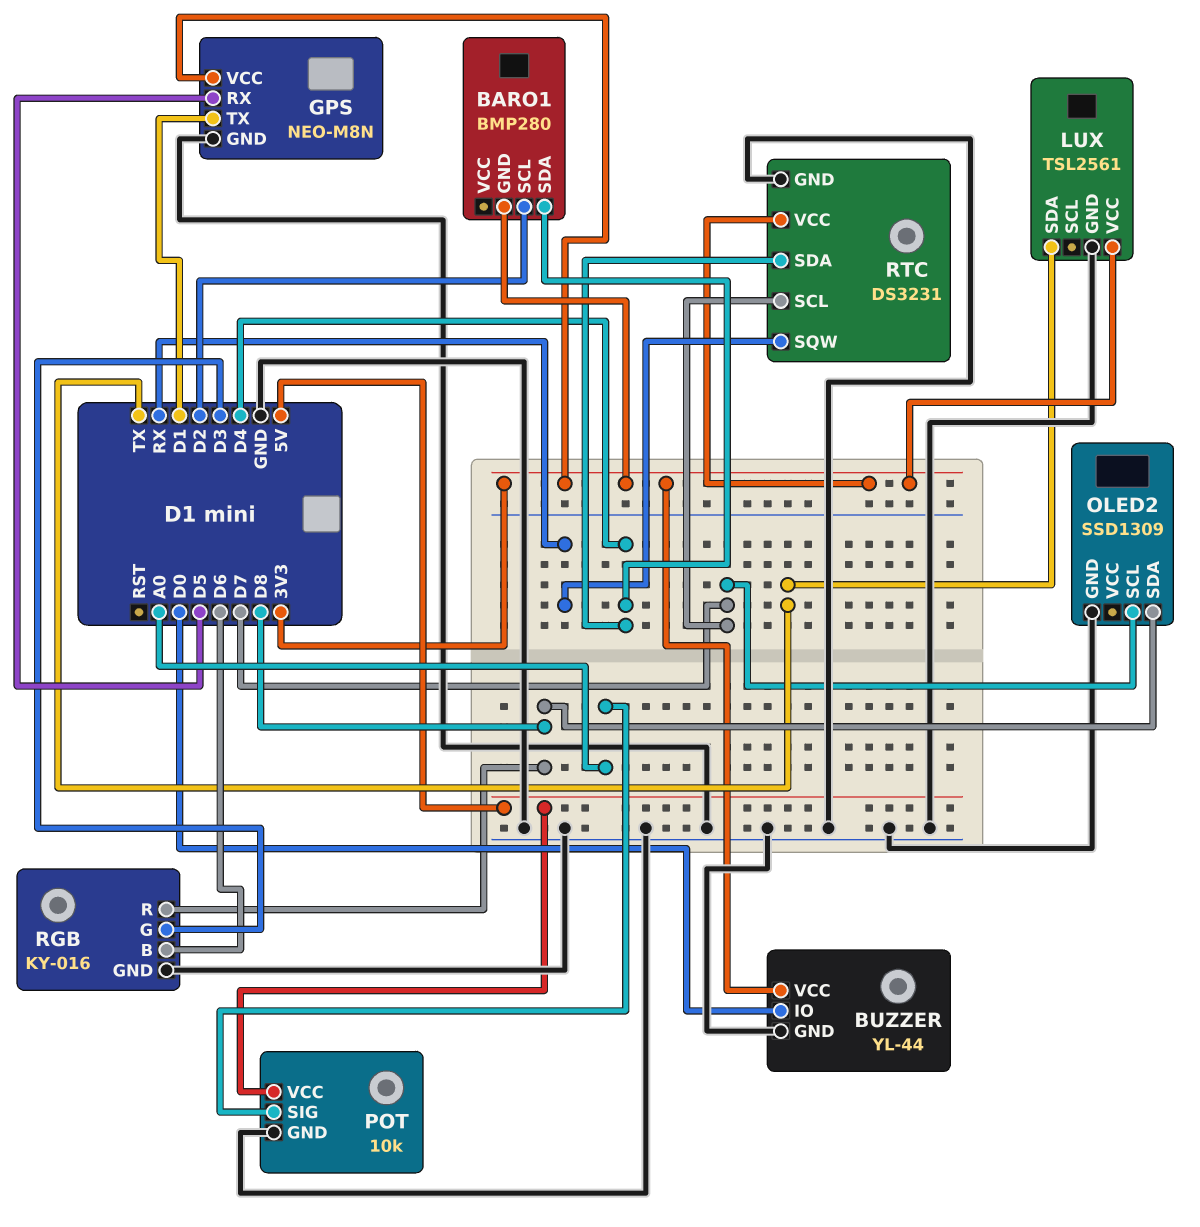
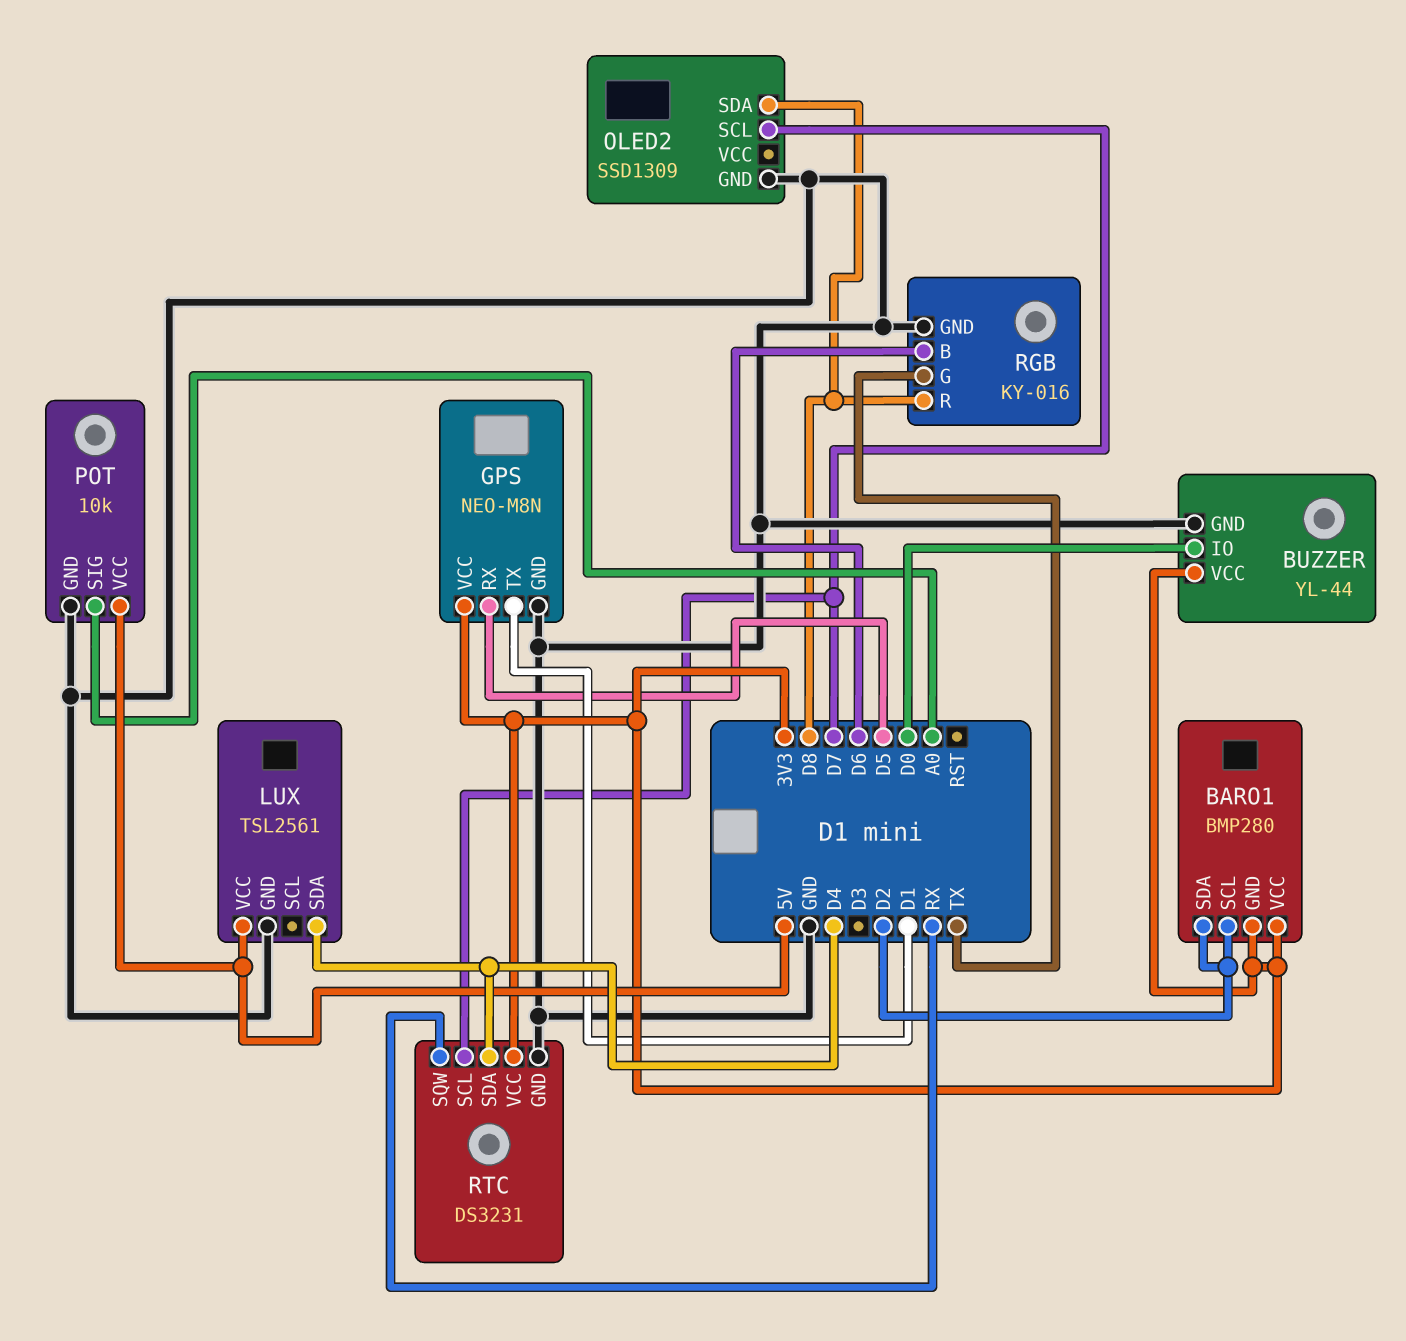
BARO1 pin SDA: D4 -> D2
BARO1 pin VCC: none -> 3V3
LUX pin SDA: TX -> D4
LUX pin VCC: 3V3 -> 5V
RGB pin G: D3 -> TX

